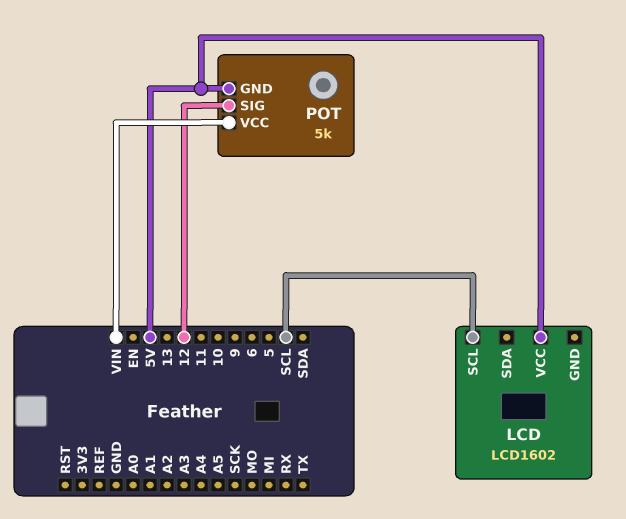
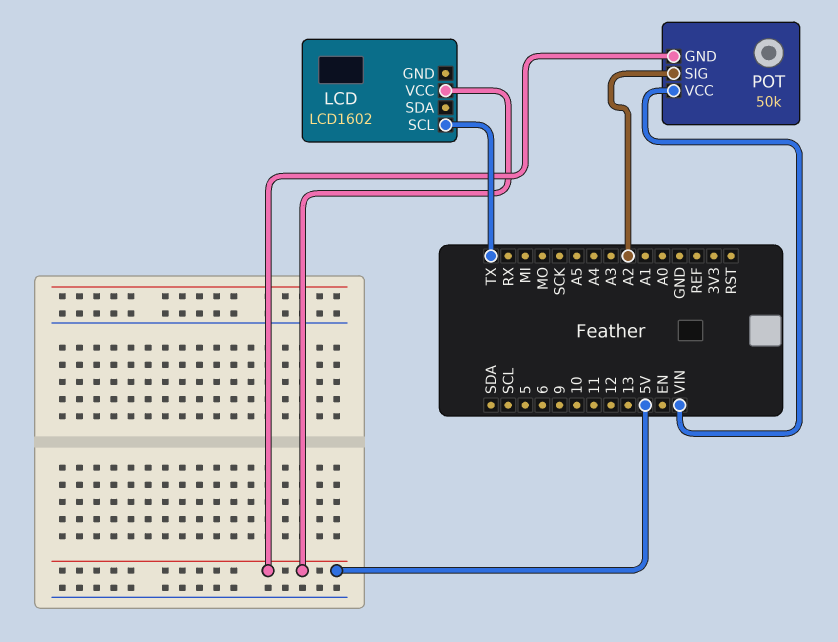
LCD pin SCL: SCL -> TX
POT: 5k -> 50k
POT pin SIG: 12 -> A2

